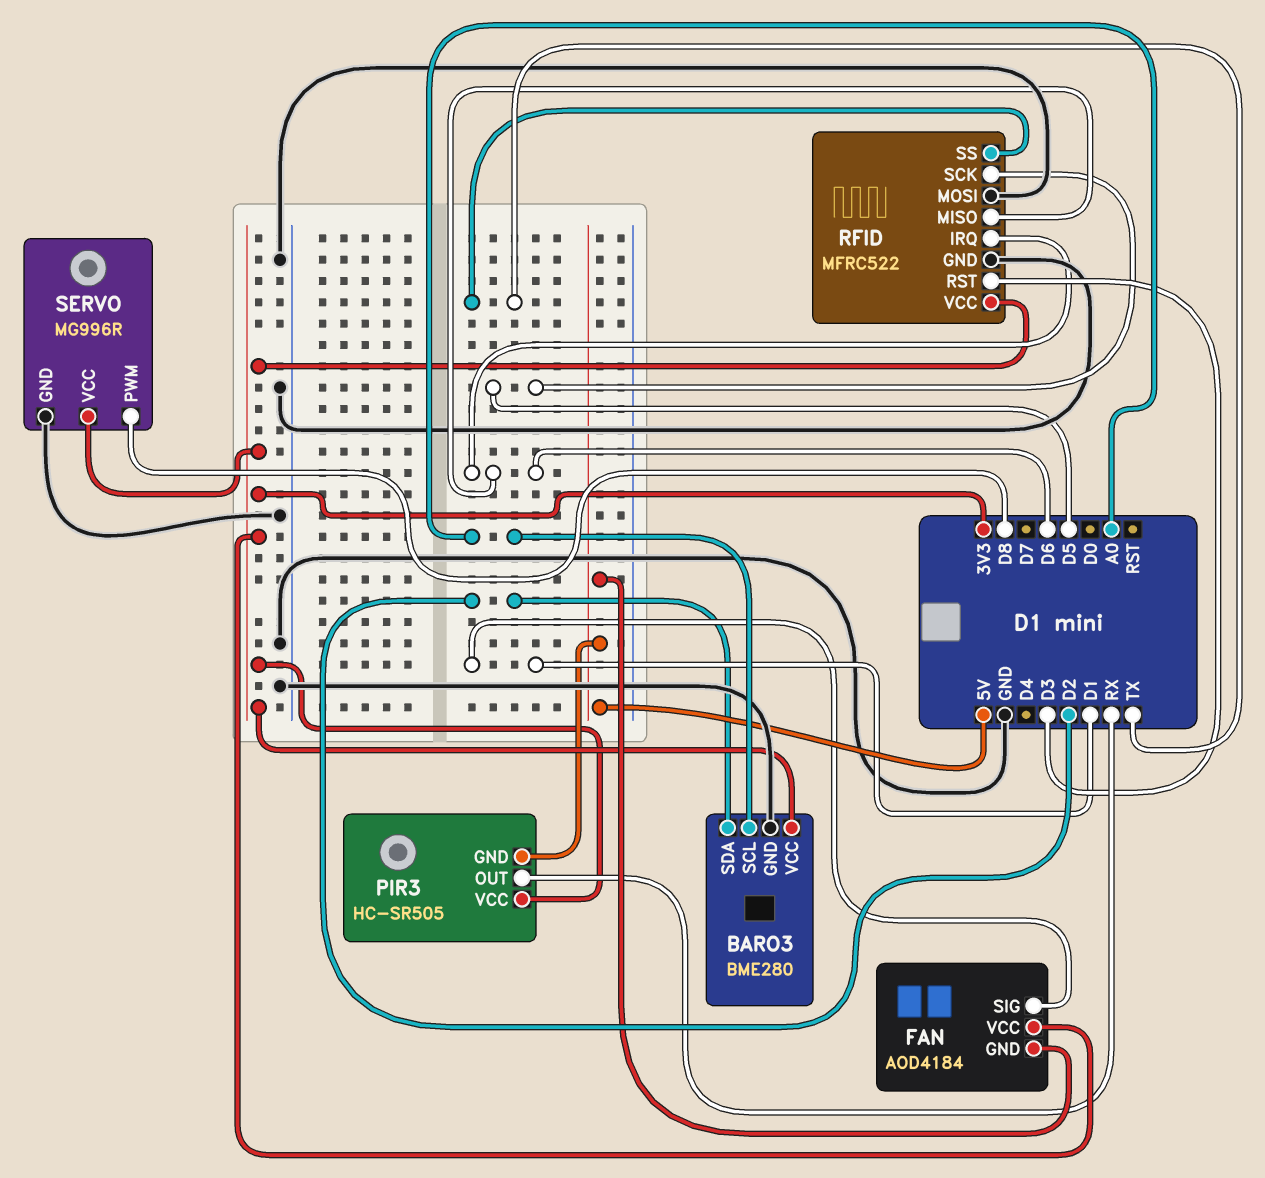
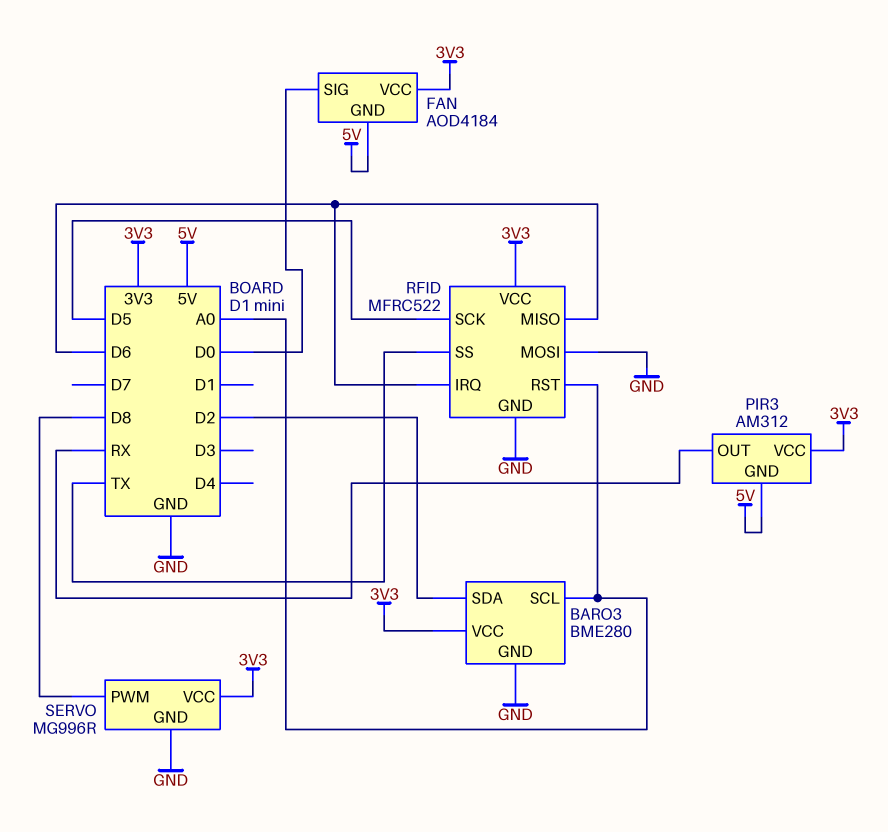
FAN pin SIG: D1 -> D0
PIR3: HC-SR505 -> AM312
RFID pin RST: D3 -> A0

